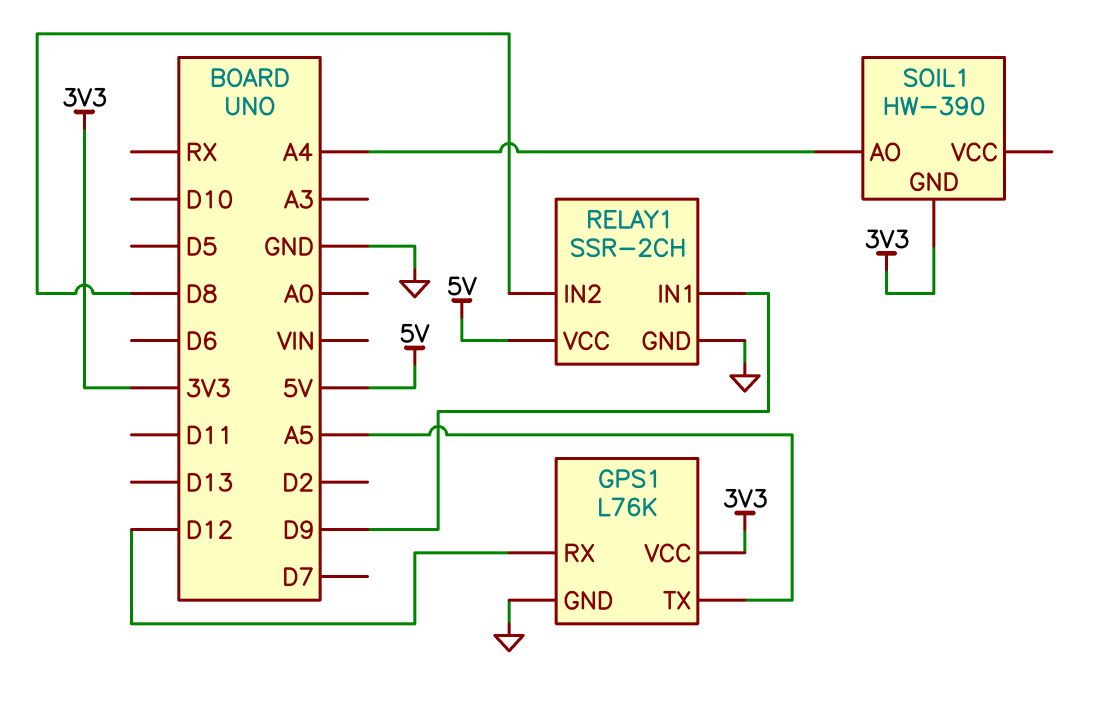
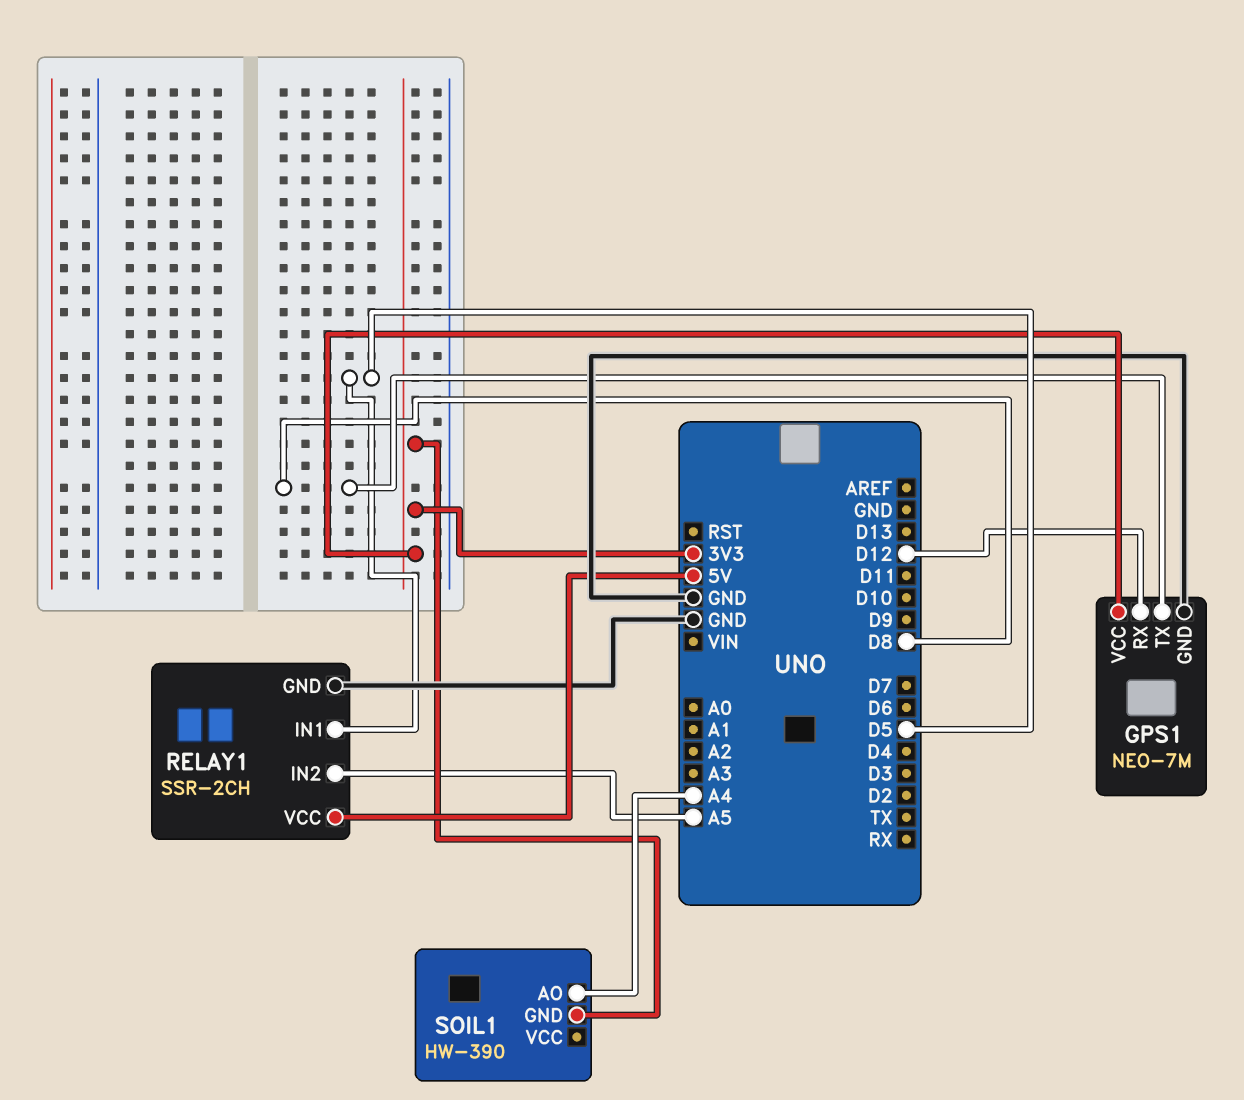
GPS1: L76K -> NEO-7M
GPS1 pin TX: A5 -> D8
RELAY1 pin IN1: D9 -> D5
RELAY1 pin IN2: D8 -> A5

